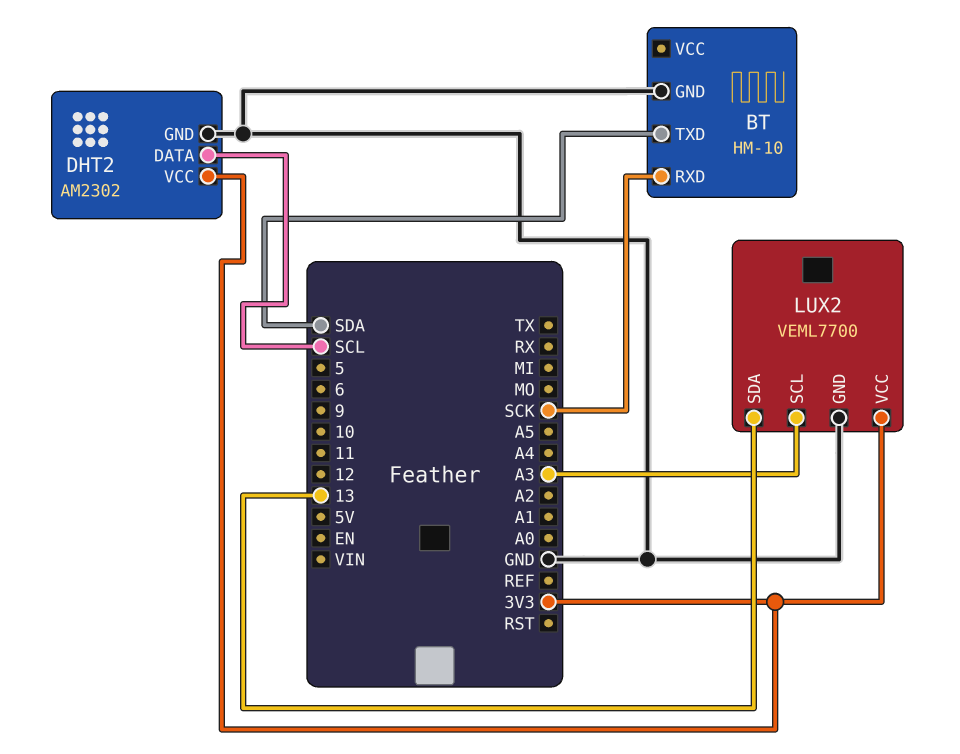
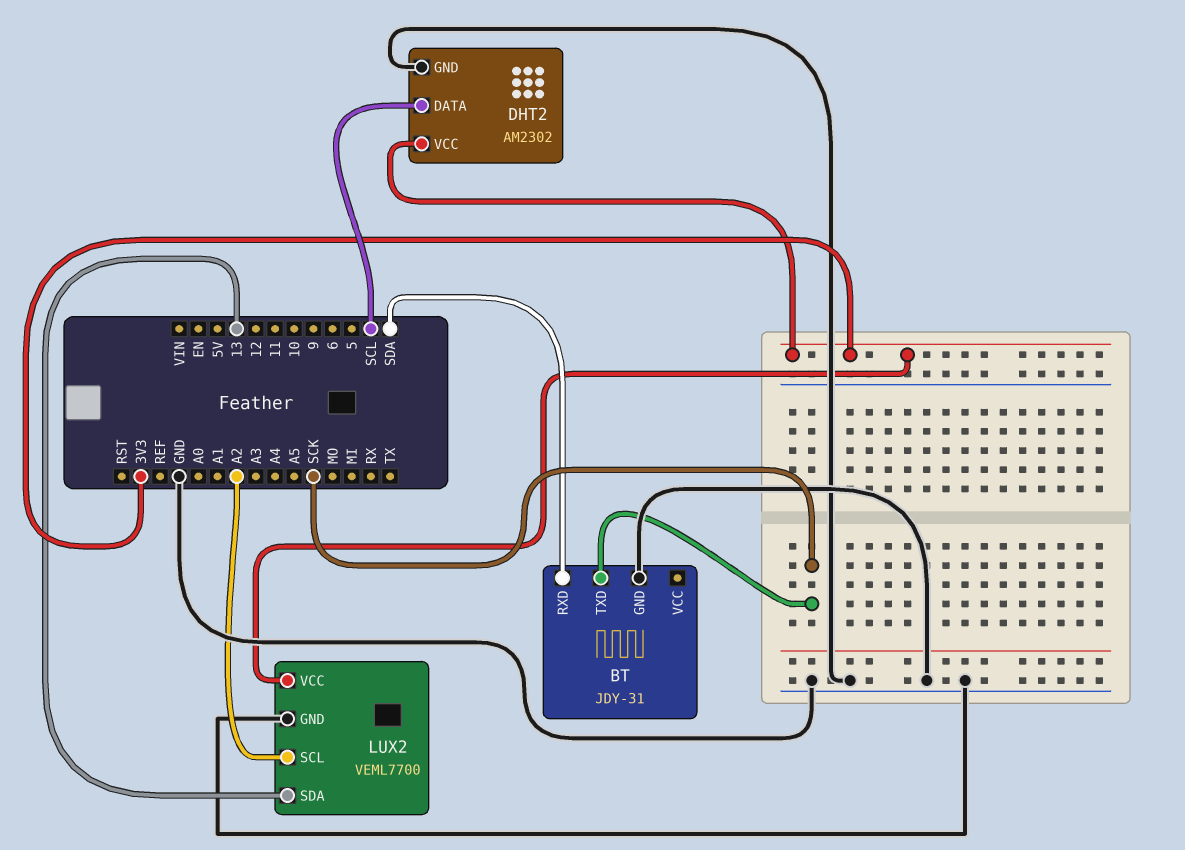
BT: HM-10 -> JDY-31
BT pin RXD: SCK -> SDA
BT pin TXD: SDA -> SCK
LUX2 pin SCL: A3 -> A2

